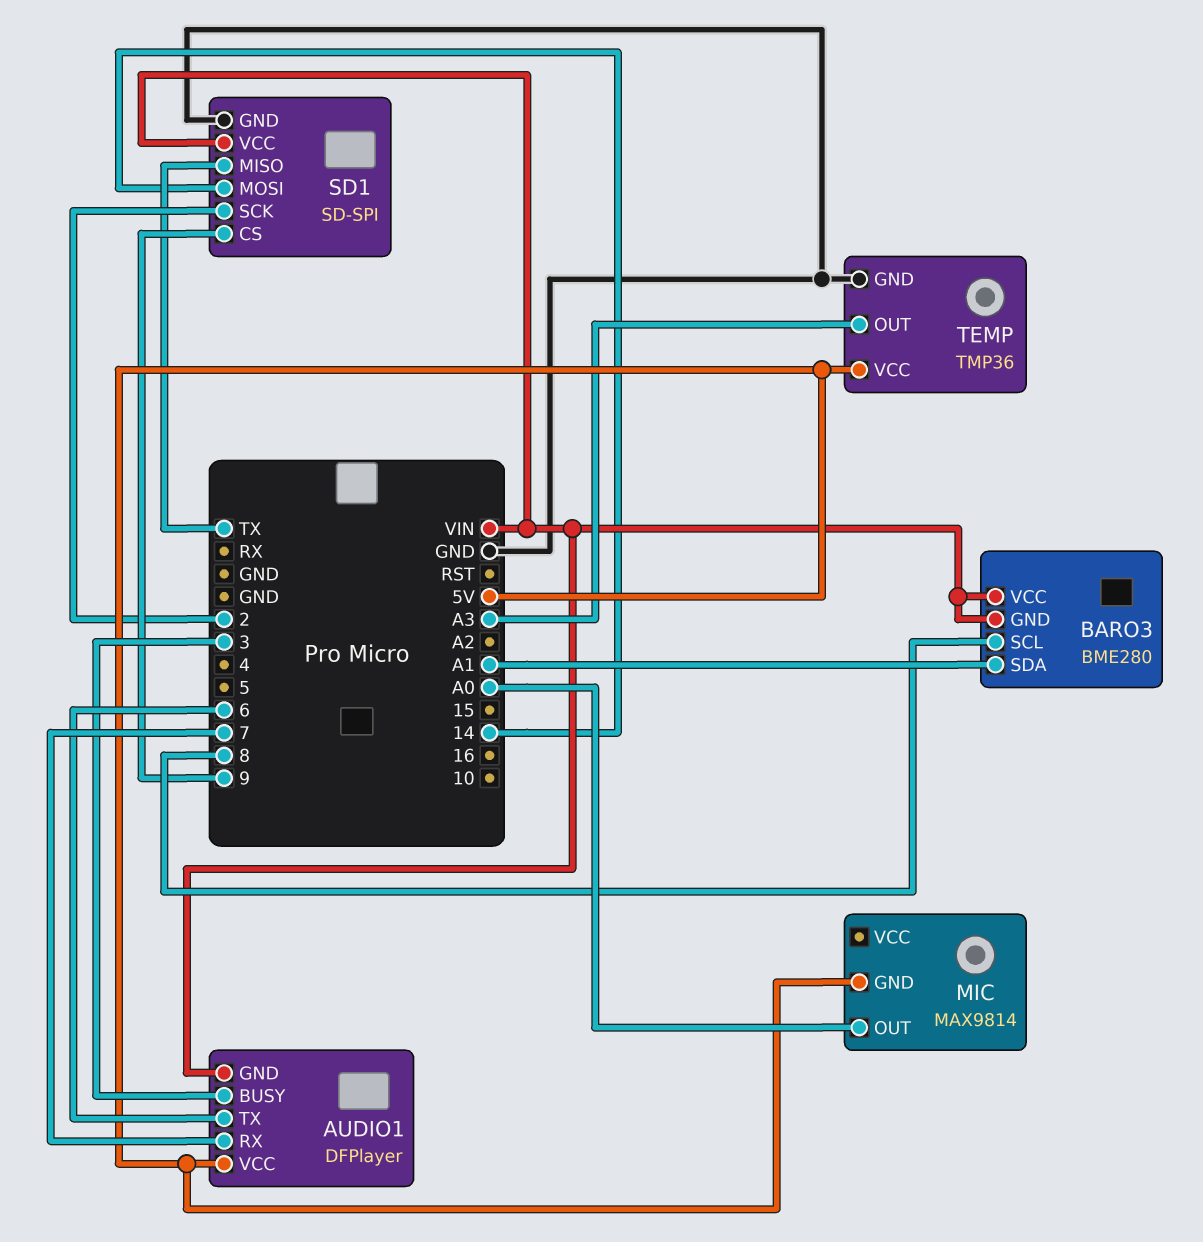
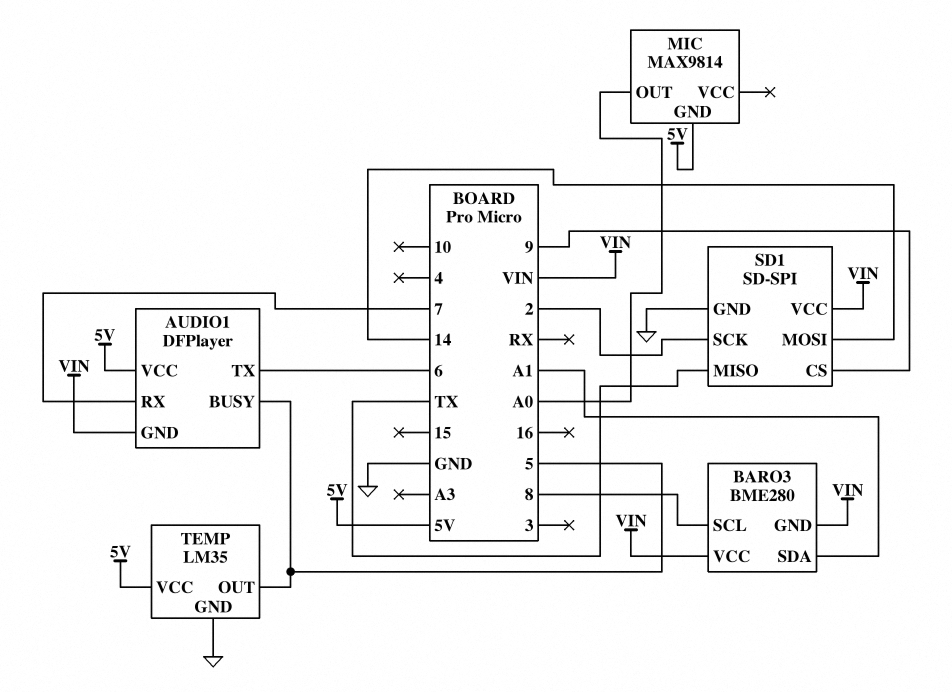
AUDIO1 pin BUSY: 3 -> 5
TEMP: TMP36 -> LM35
TEMP pin OUT: A3 -> 5

